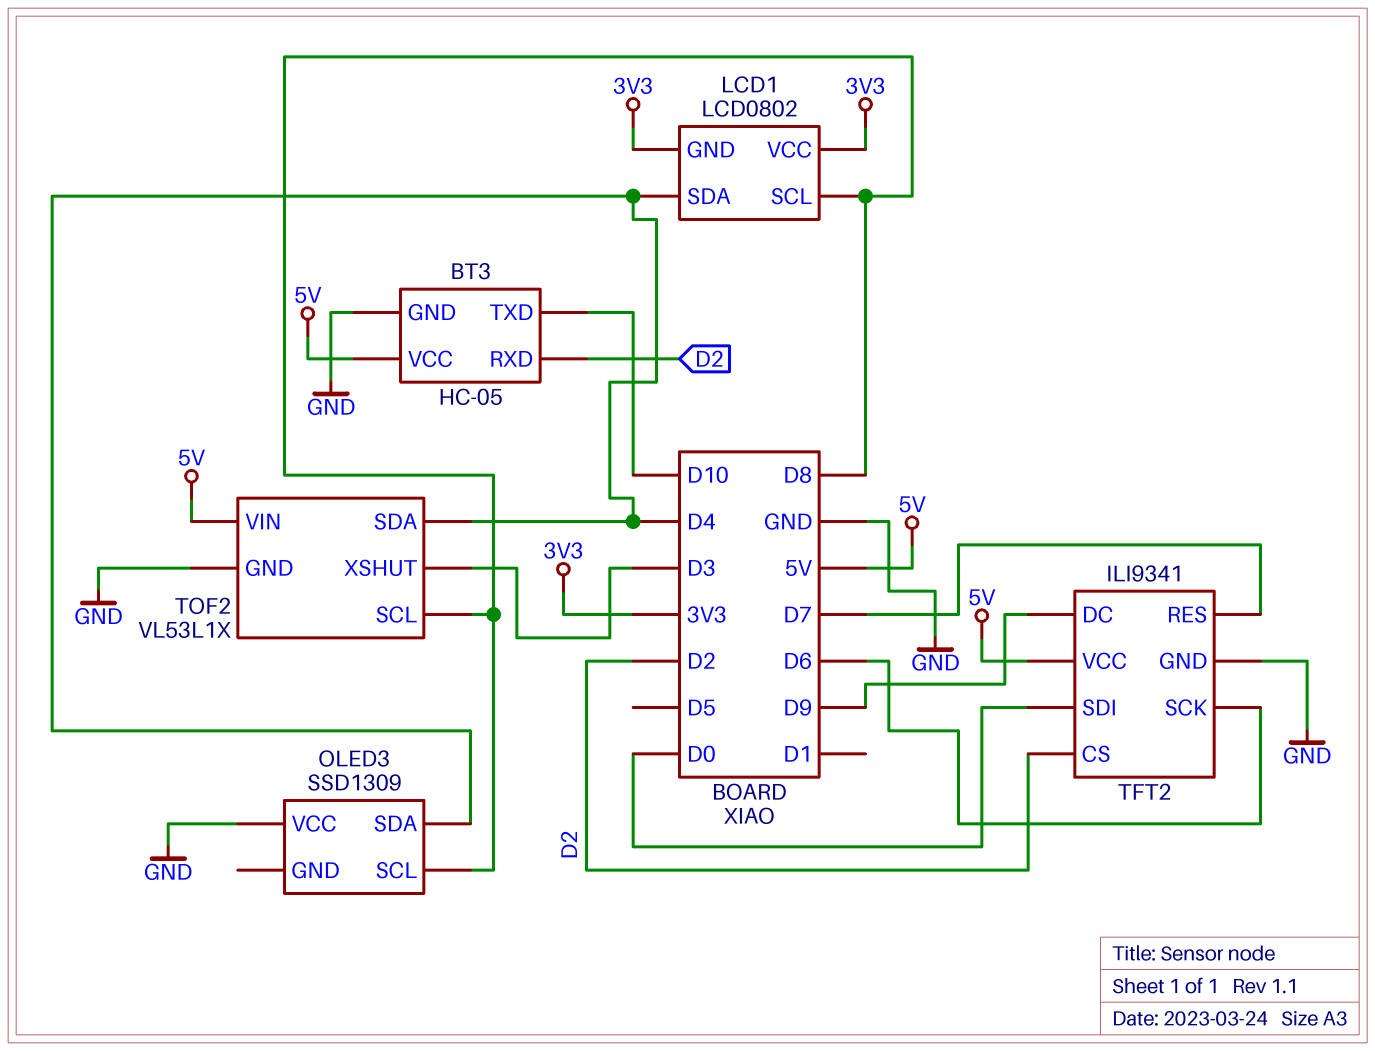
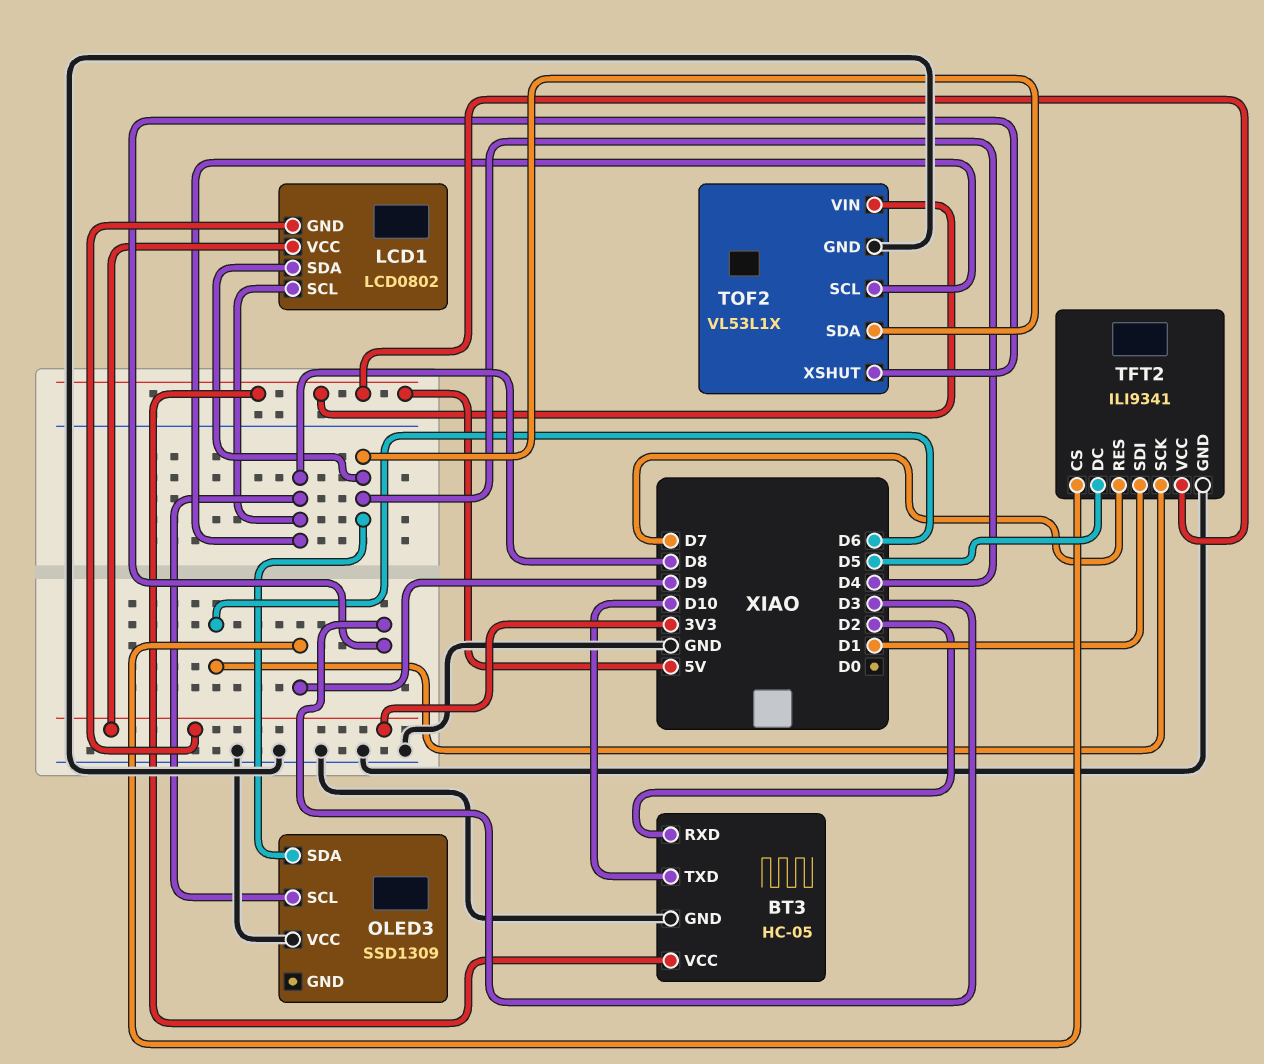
TFT2 pin CS: D2 -> D9
TFT2 pin DC: D9 -> D5
TFT2 pin SDI: D0 -> D1

